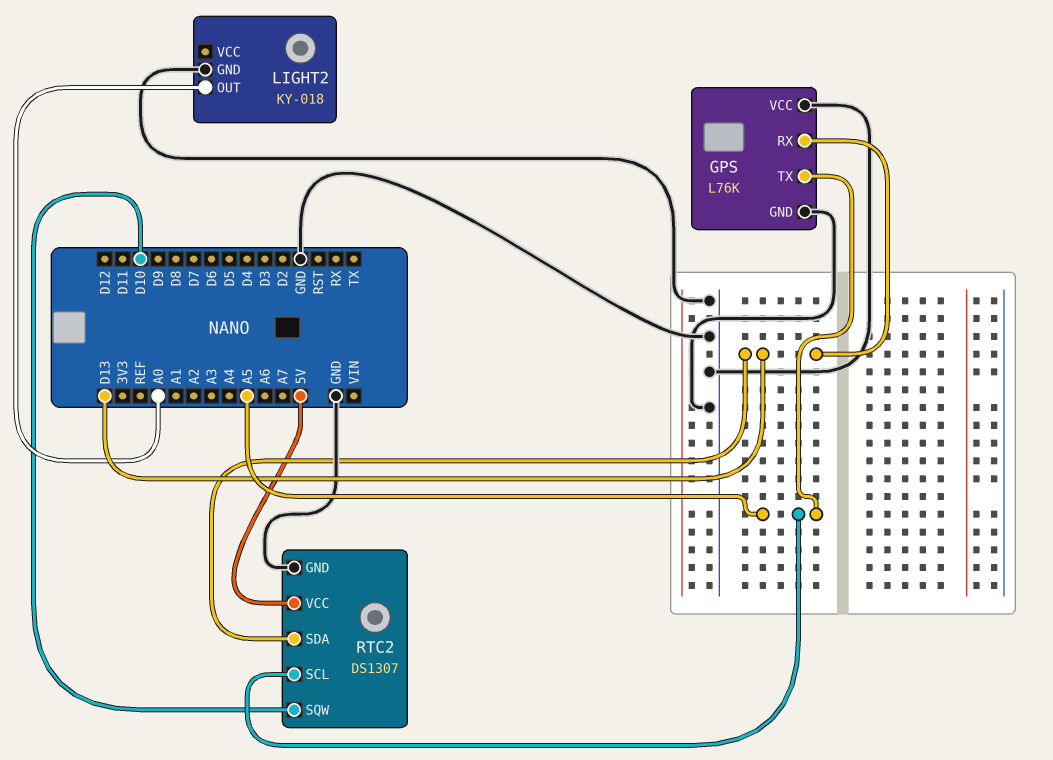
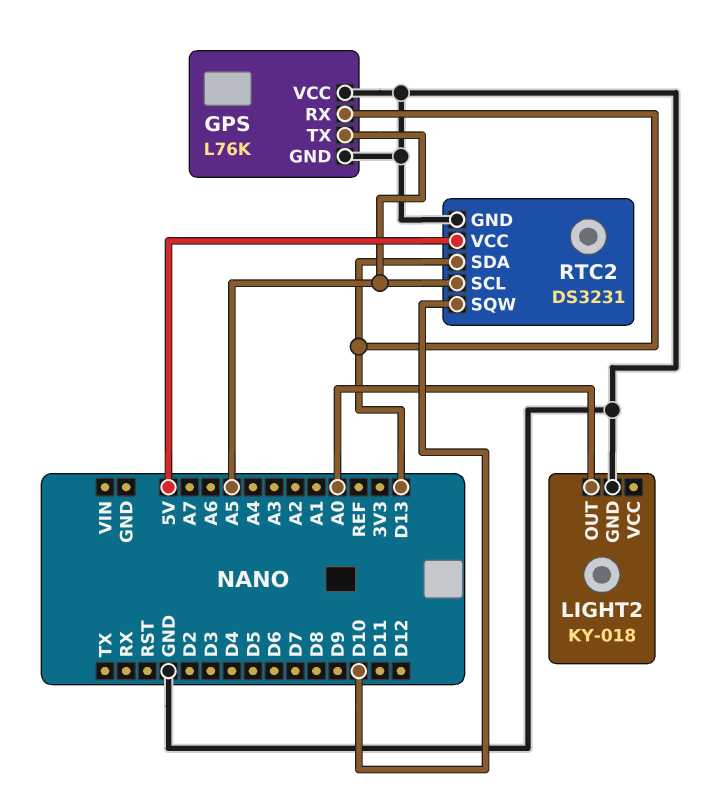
RTC2: DS1307 -> DS3231

